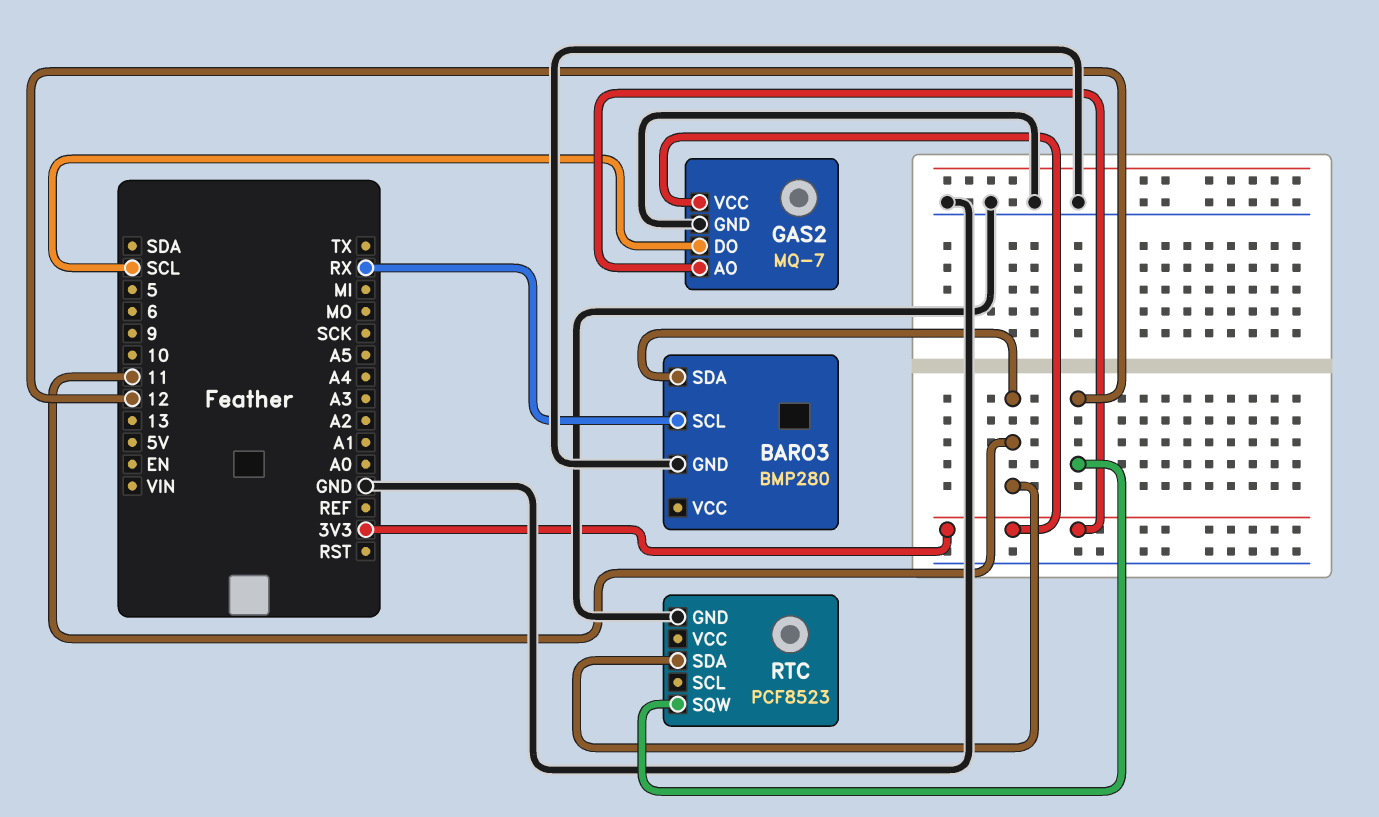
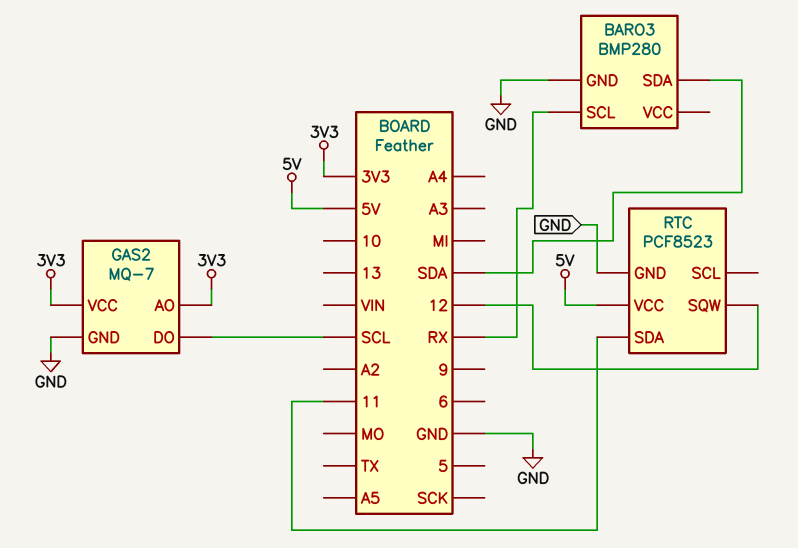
BARO3 pin SDA: 11 -> SDA
RTC pin VCC: none -> 5V

